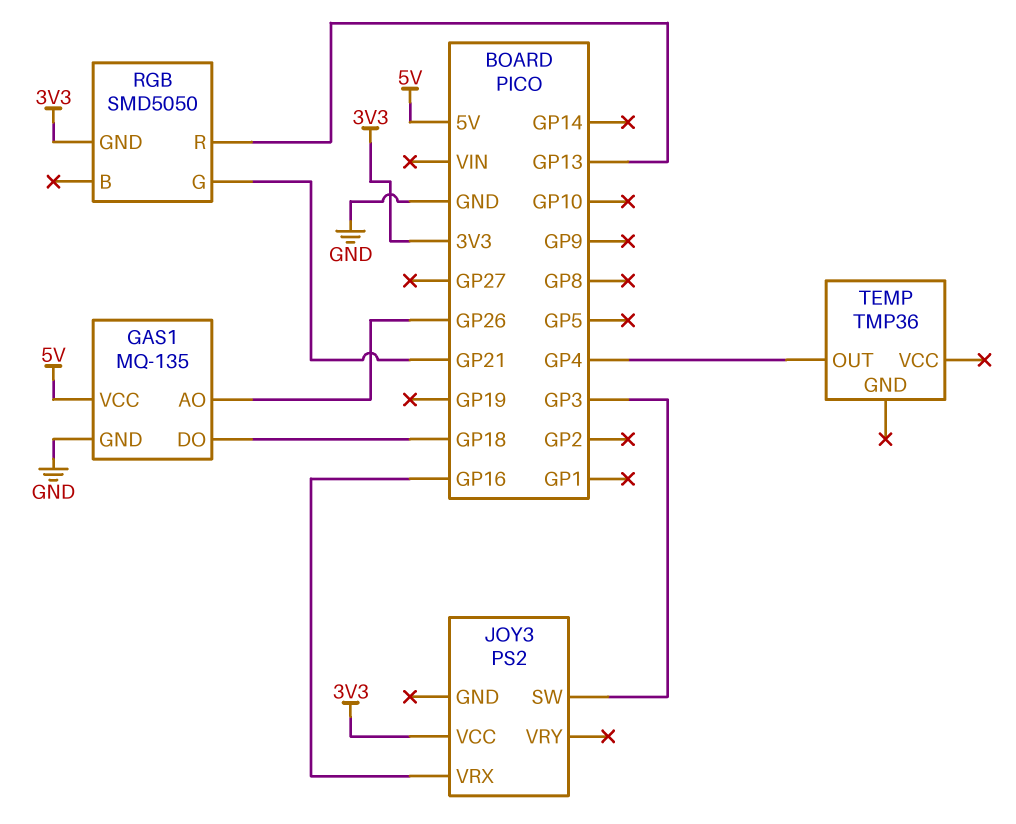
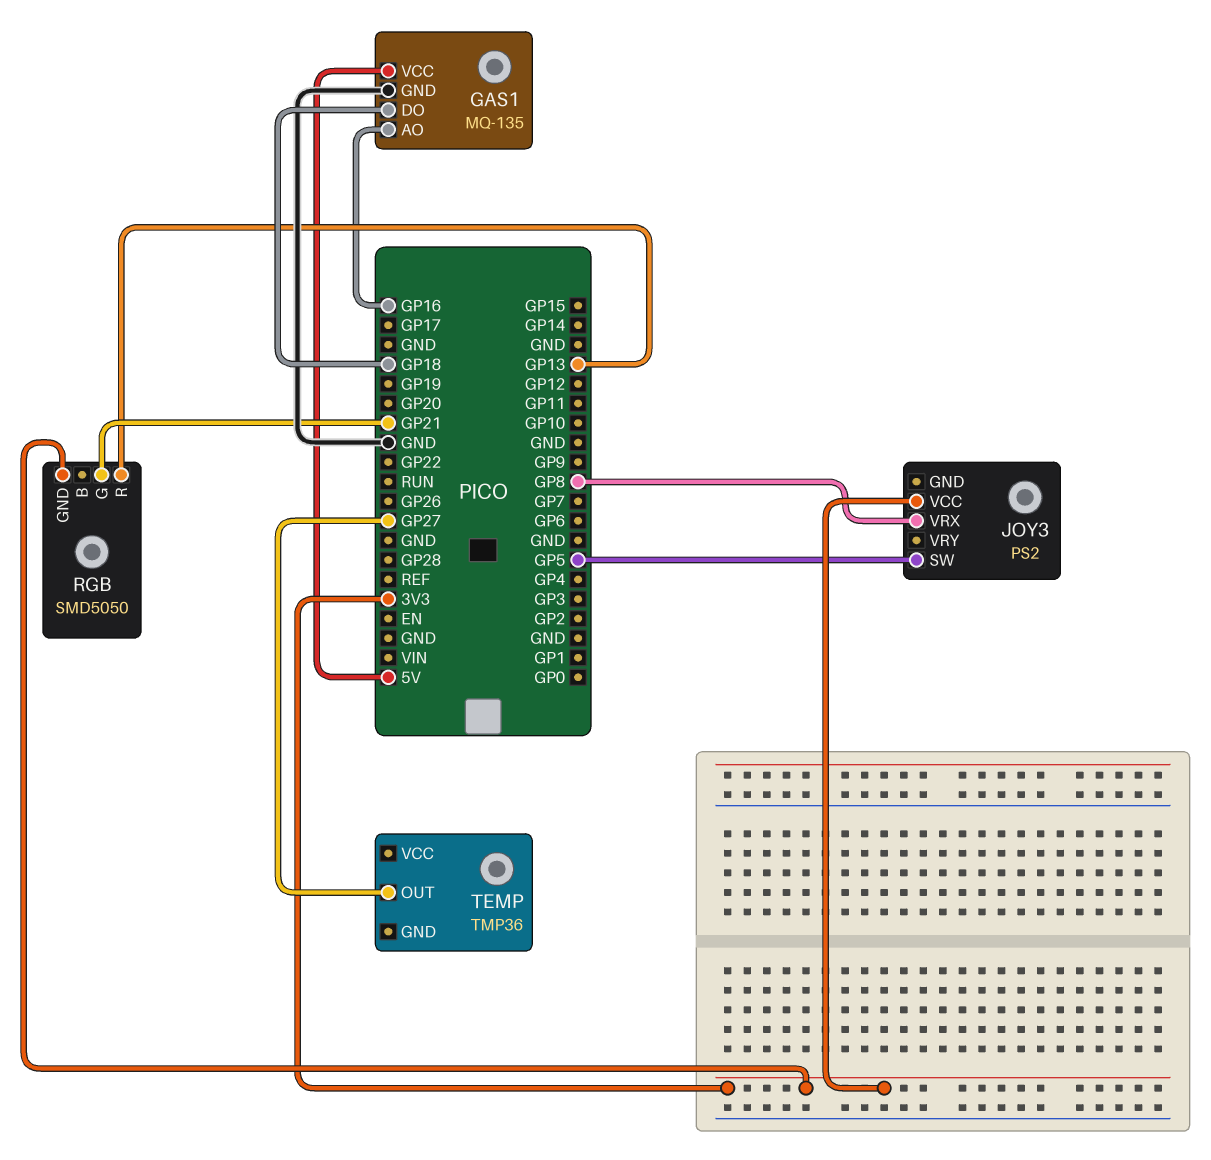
GAS1 pin AO: GP26 -> GP16
JOY3 pin SW: GP3 -> GP5
JOY3 pin VRX: GP16 -> GP8
TEMP pin OUT: GP4 -> GP27

